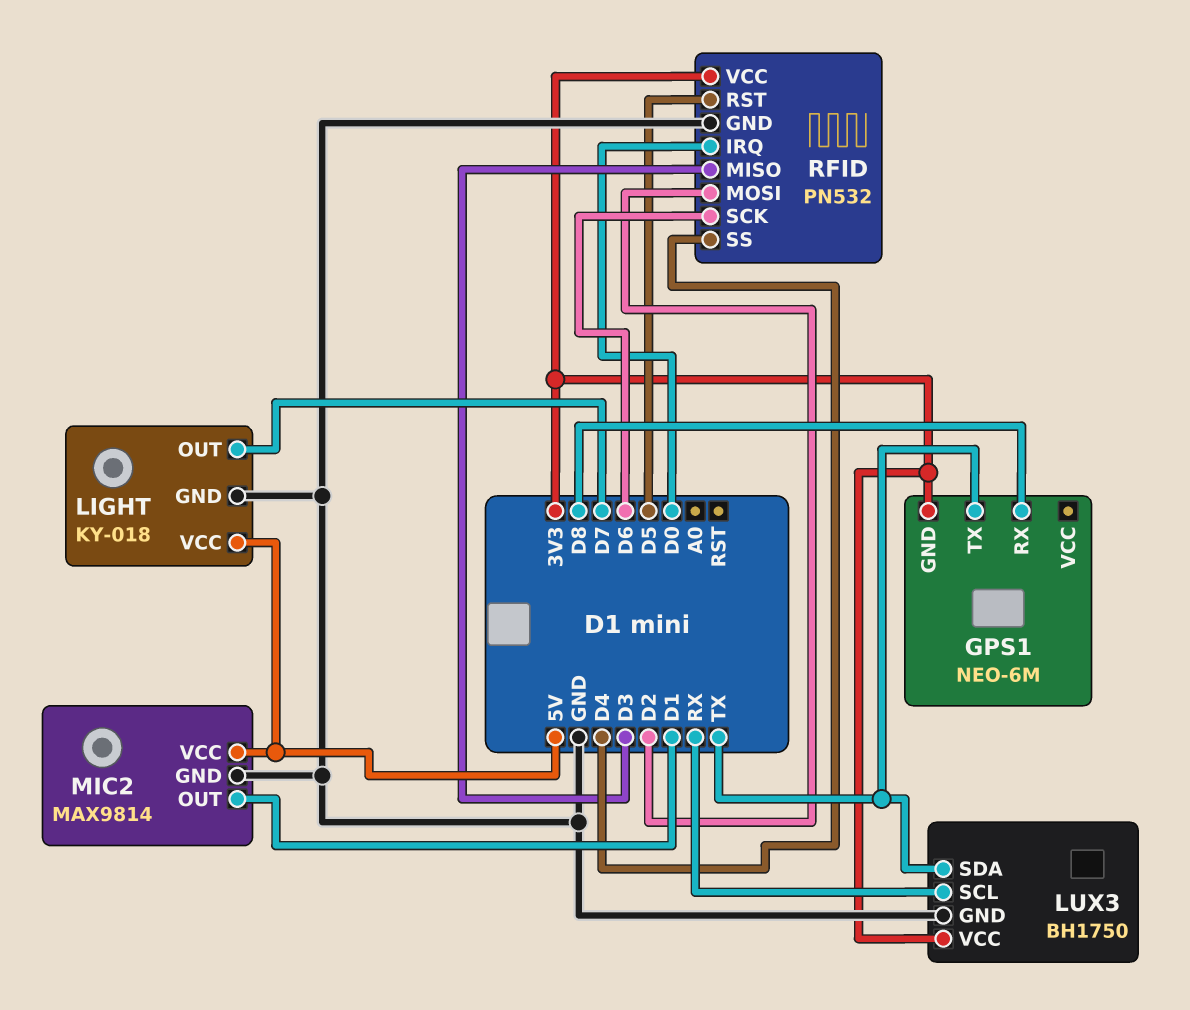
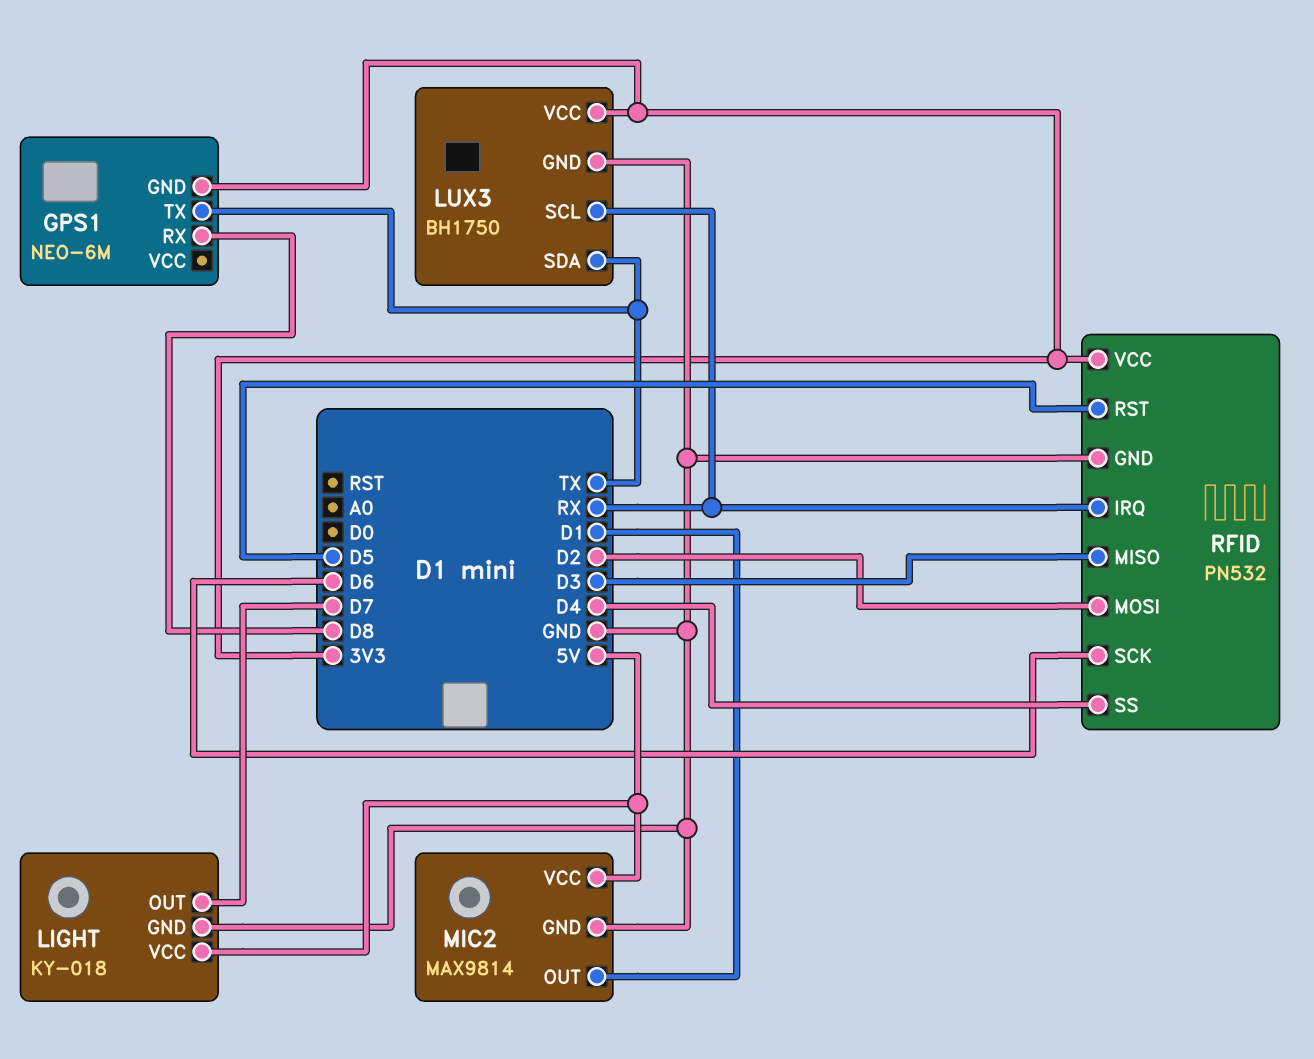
RFID pin IRQ: D0 -> RX

